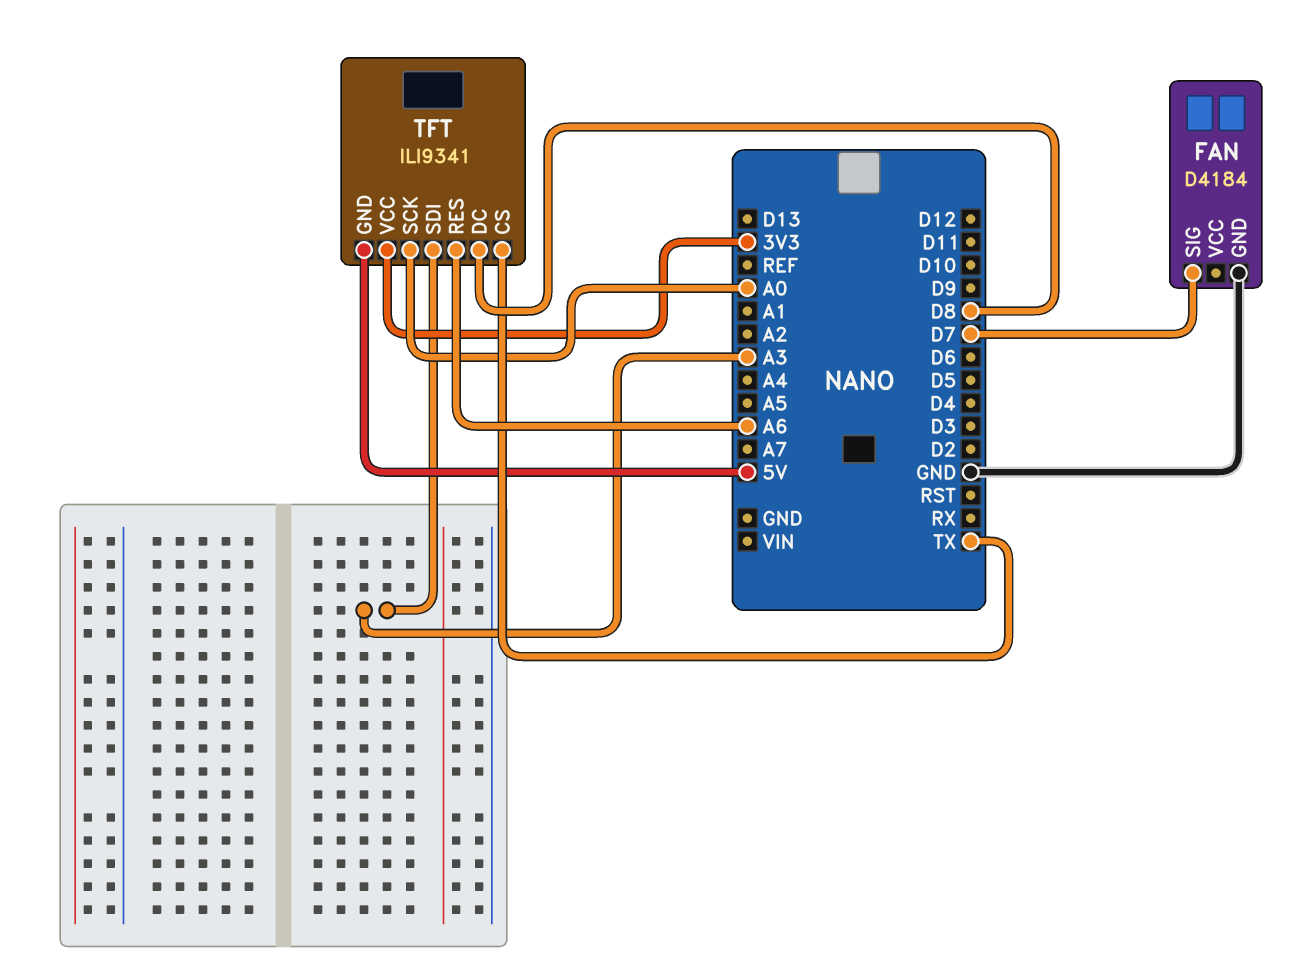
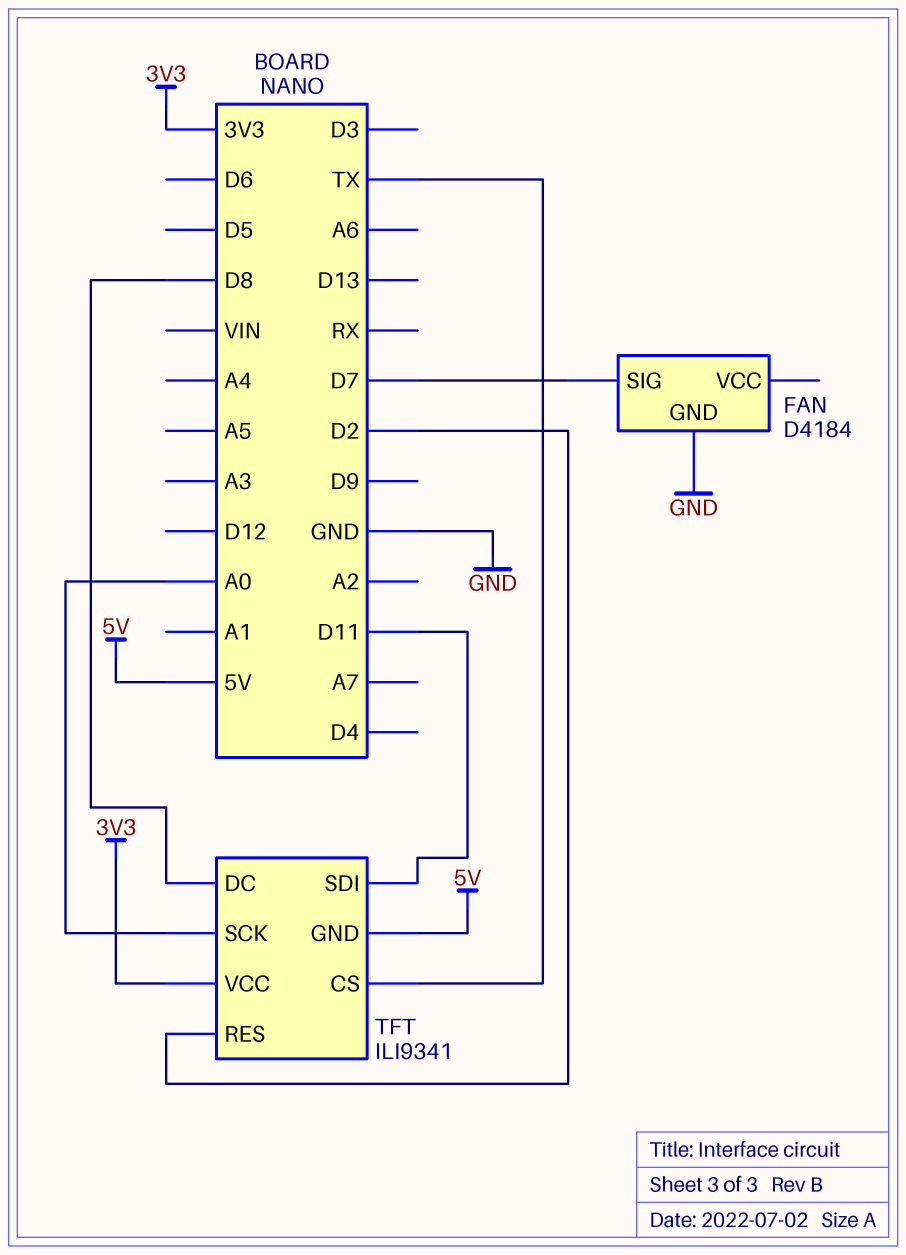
TFT pin RES: A6 -> D2
TFT pin SDI: A3 -> D11

